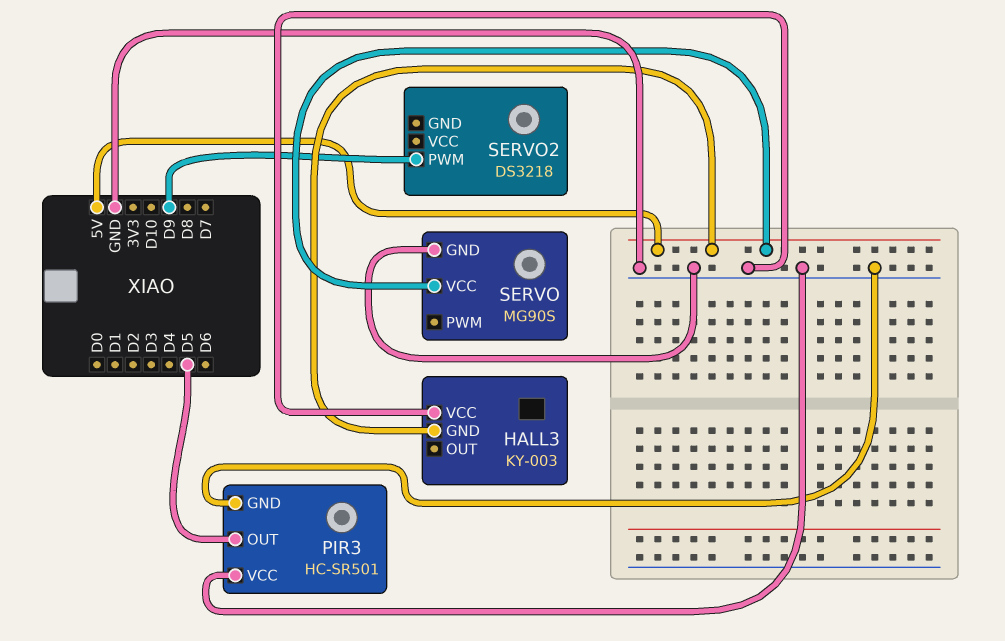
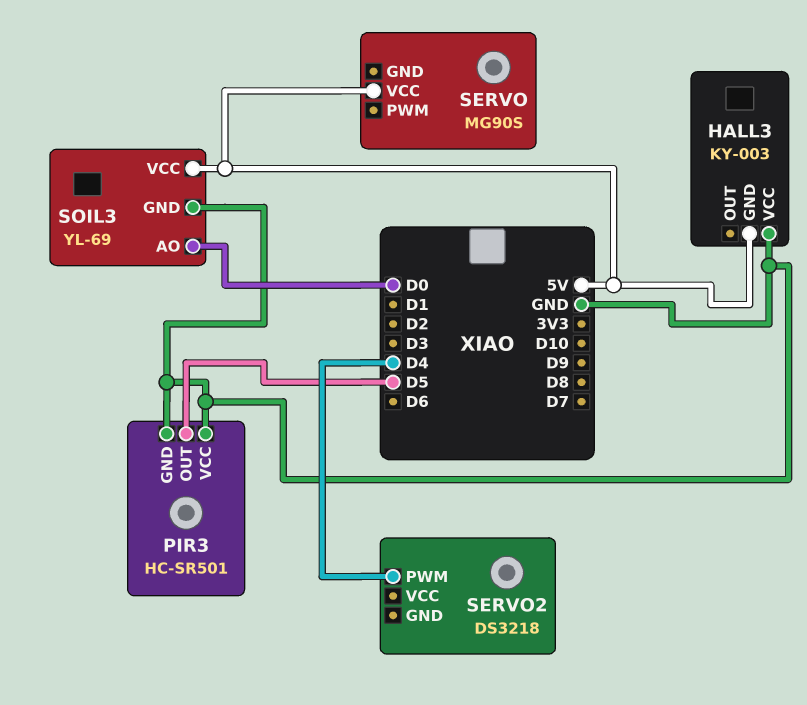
SERVO pin GND: GND -> none
SERVO2 pin PWM: D9 -> D4
SOIL3: none -> YL-69
SOIL3 pin AO: none -> D0
SOIL3 pin GND: none -> GND
SOIL3 pin VCC: none -> 5V

